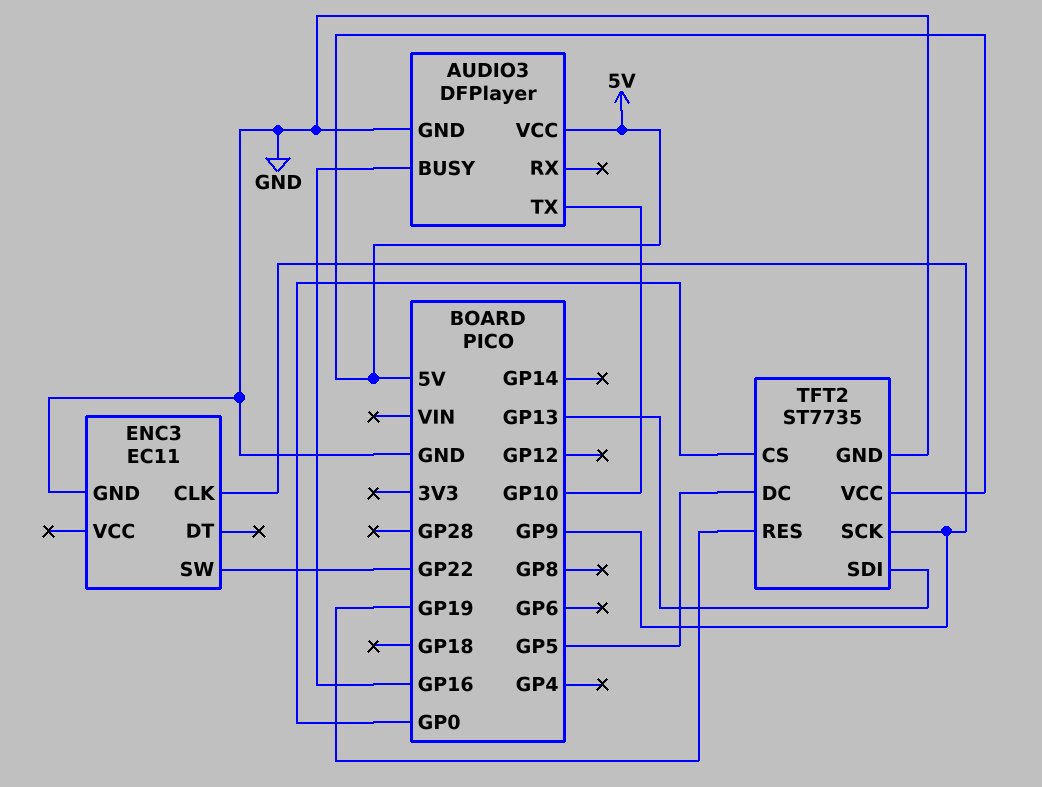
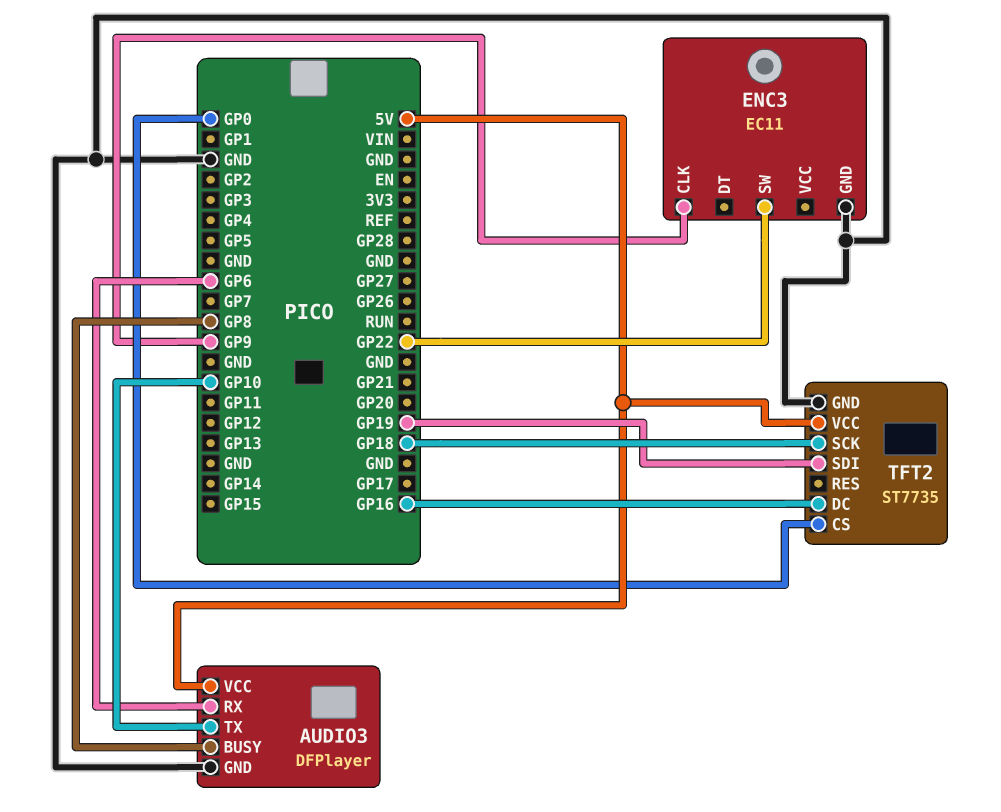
AUDIO3 pin BUSY: GP16 -> GP8
AUDIO3 pin RX: none -> GP6
TFT2 pin DC: GP5 -> GP16
TFT2 pin RES: GP19 -> none
TFT2 pin SCK: GP9 -> GP18
TFT2 pin SDI: GP13 -> GP19

